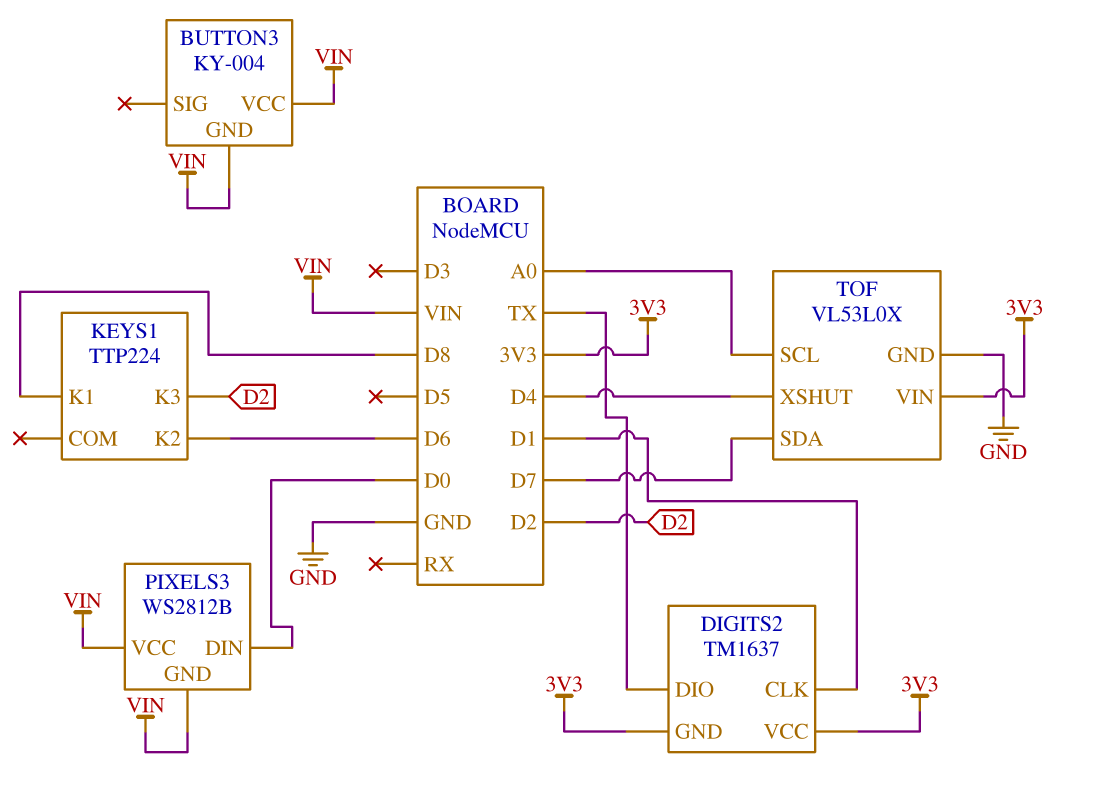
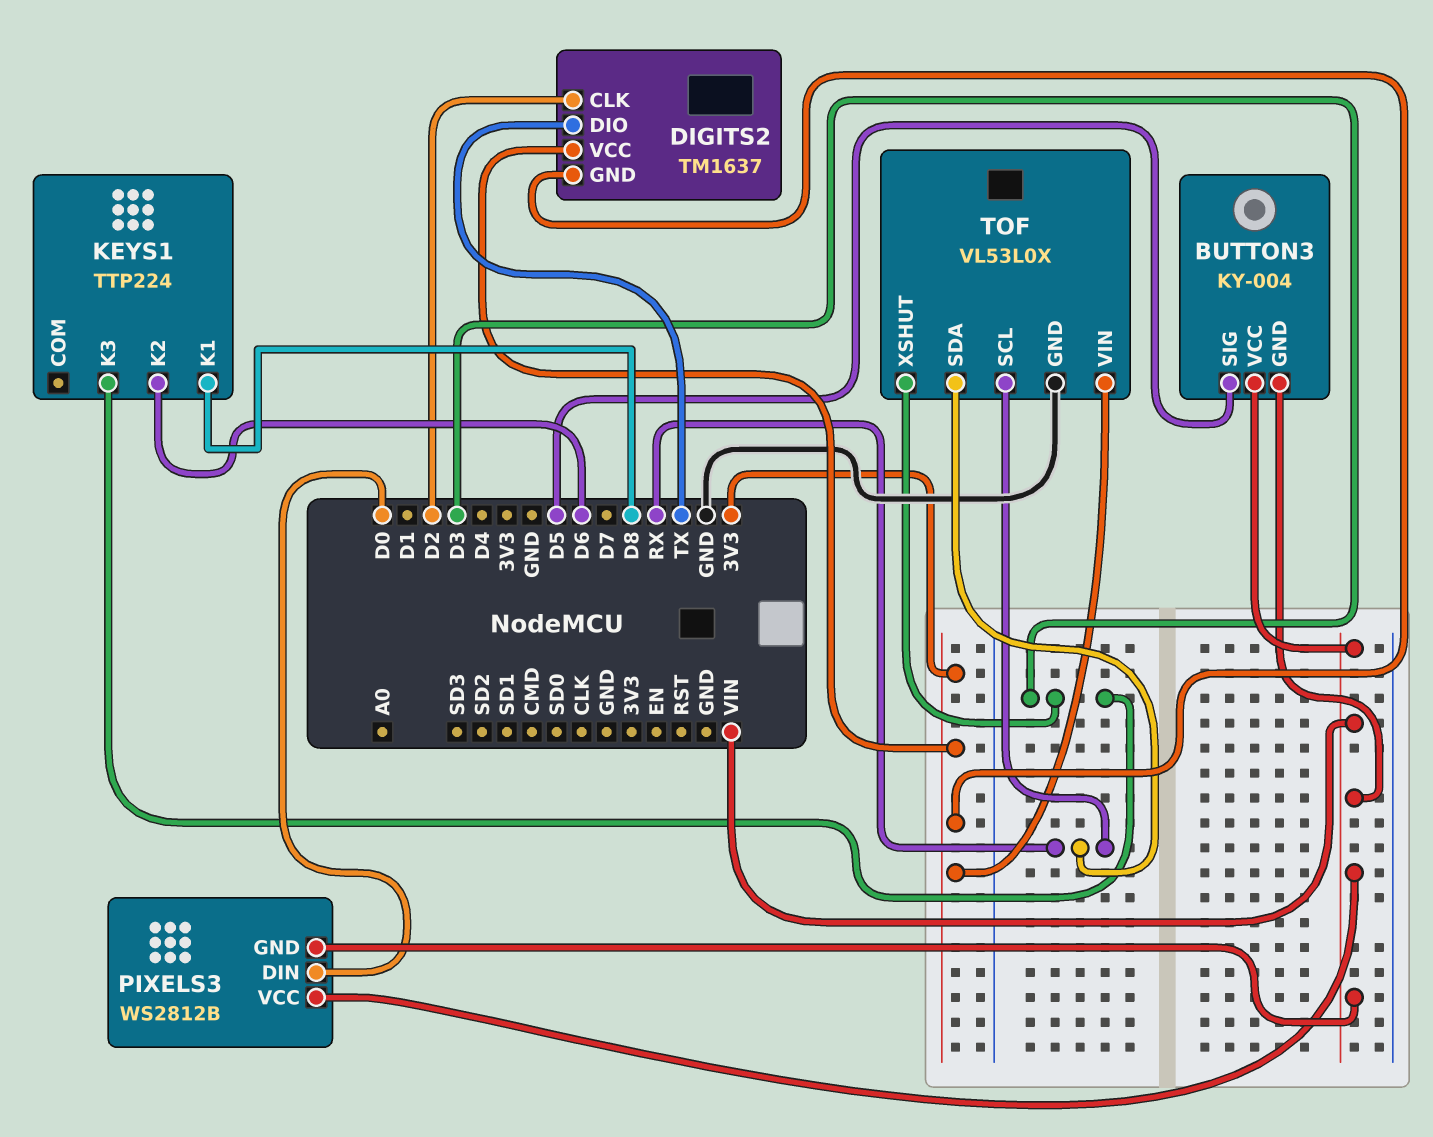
BUTTON3 pin SIG: none -> D5
DIGITS2 pin CLK: D1 -> D2
KEYS1 pin K3: D2 -> D3
TOF pin SCL: A0 -> RX
TOF pin SDA: D7 -> RX
TOF pin XSHUT: D4 -> D3

